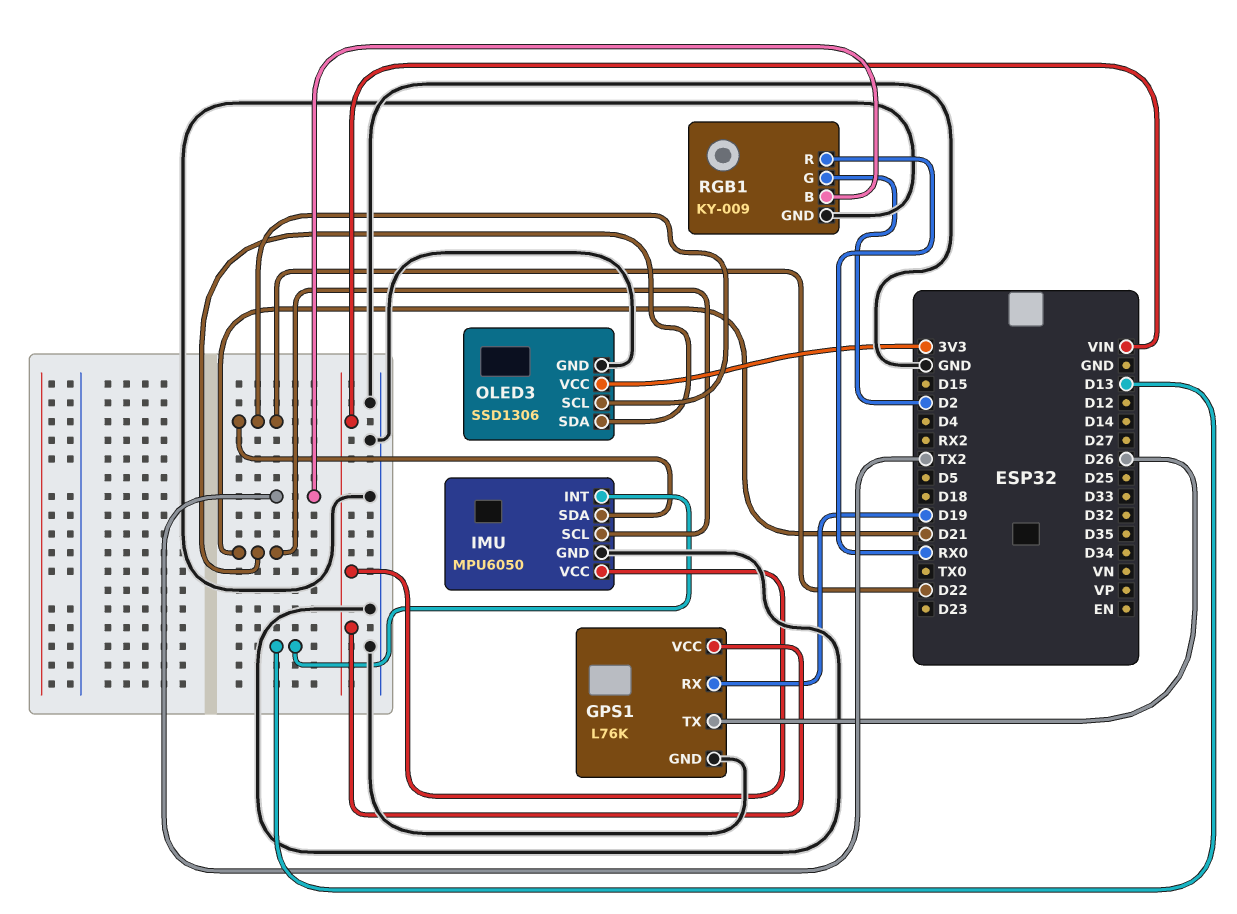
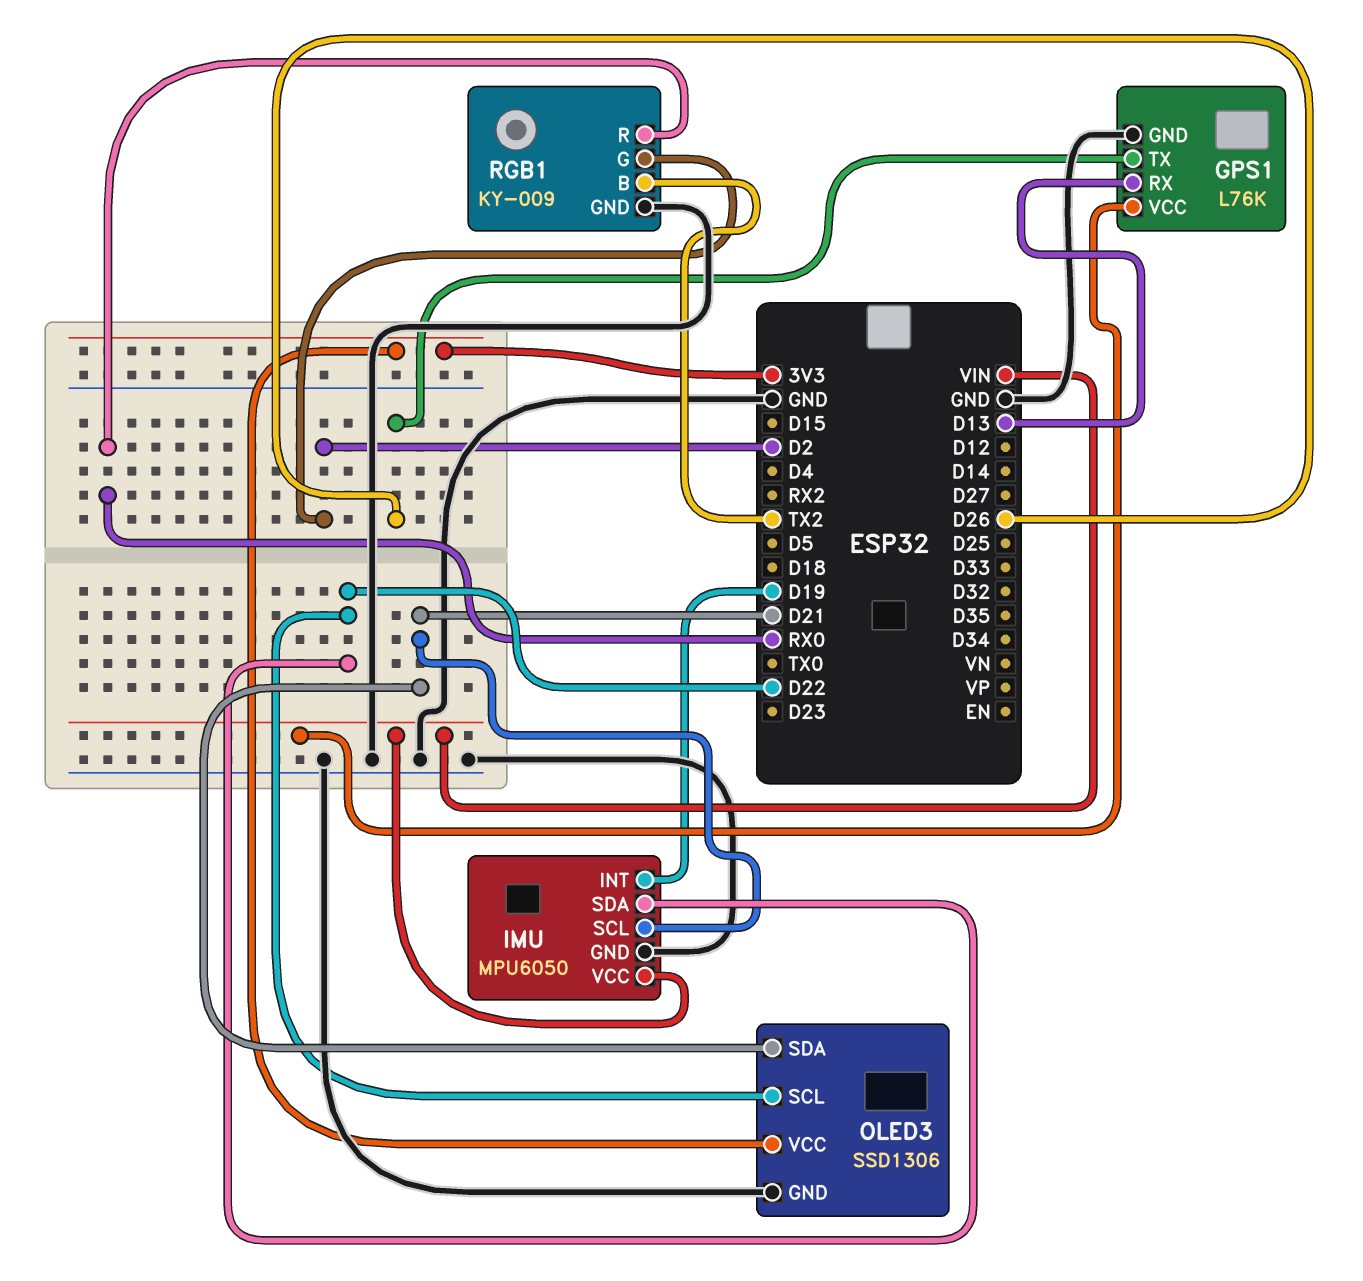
GPS1 pin RX: D19 -> D13
IMU pin INT: D13 -> D19

